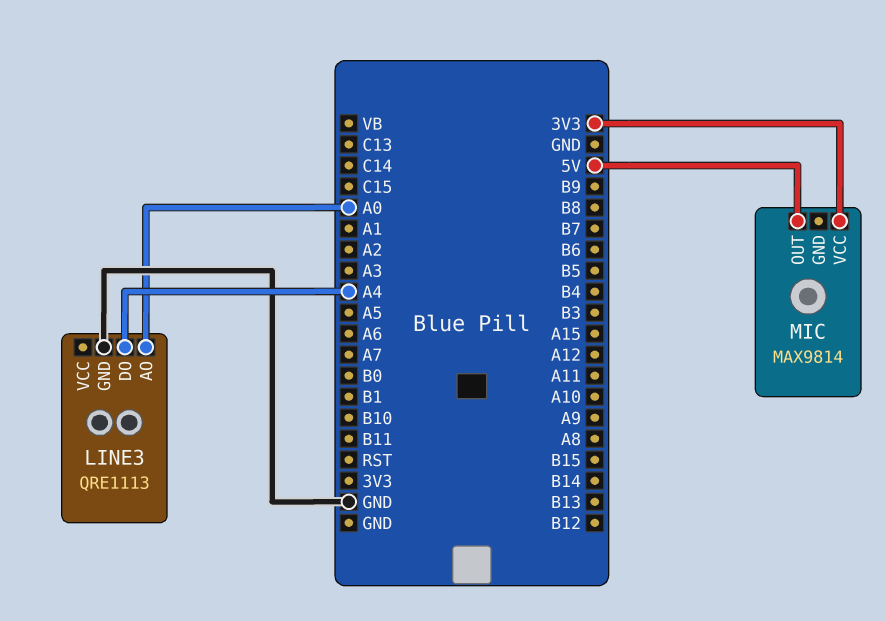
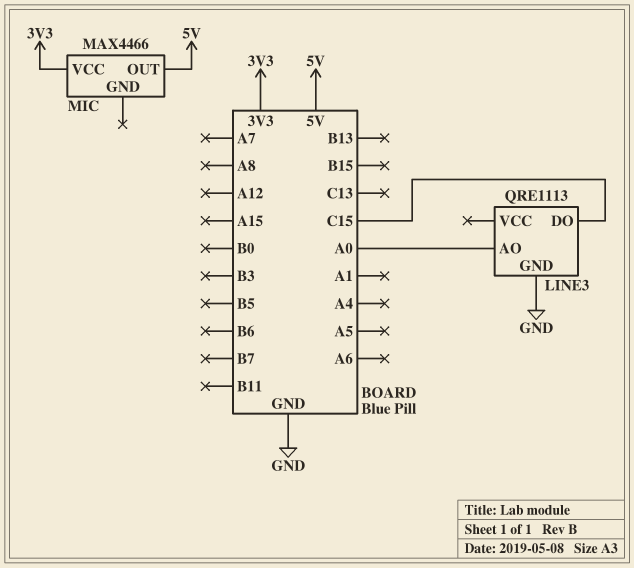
LINE3 pin DO: A4 -> C15
MIC: MAX9814 -> MAX4466

